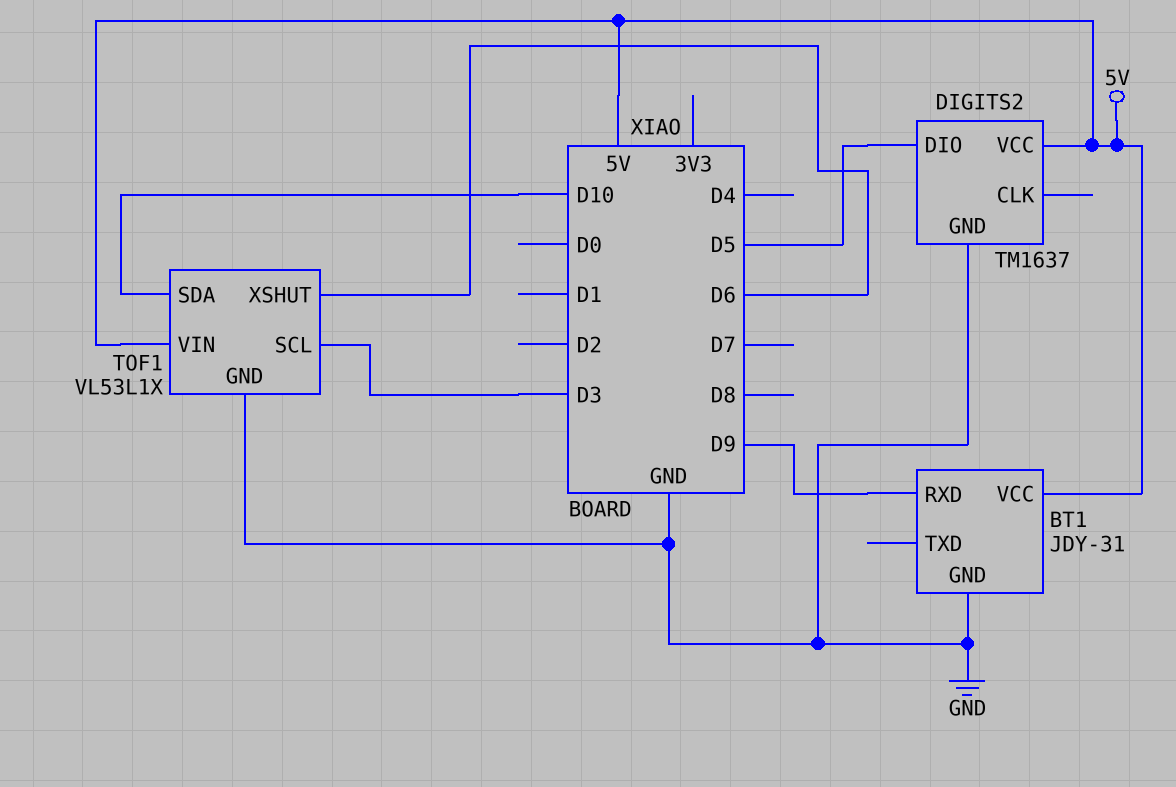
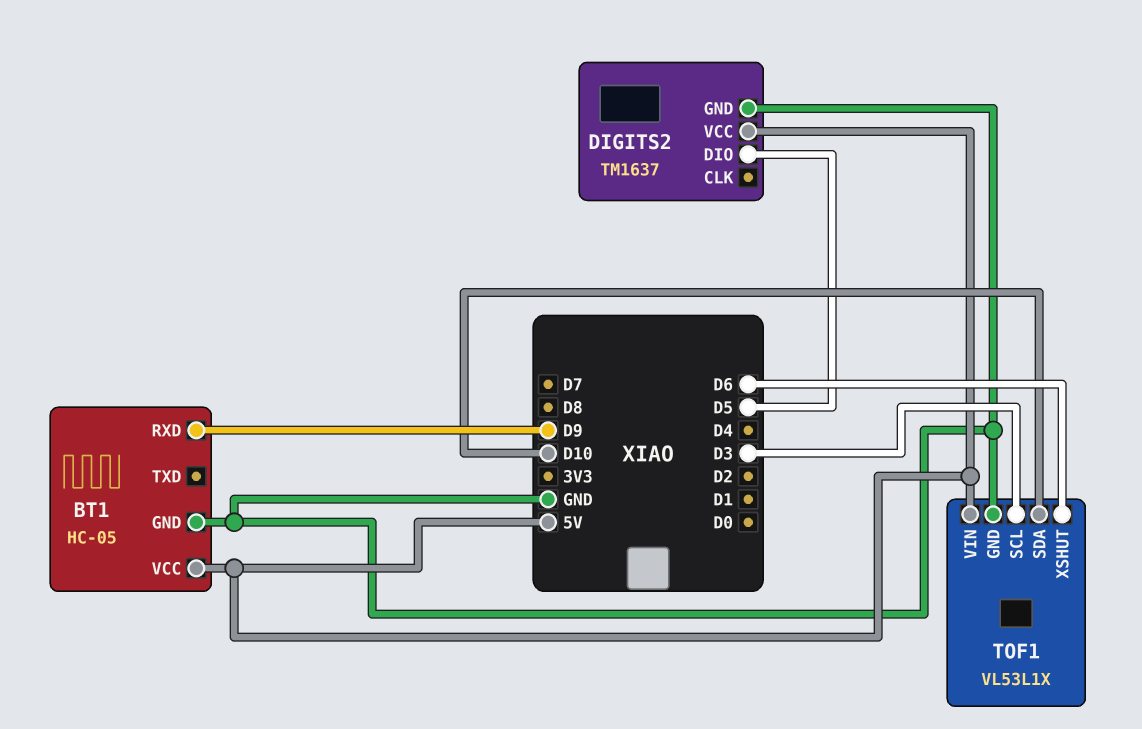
BT1: JDY-31 -> HC-05

